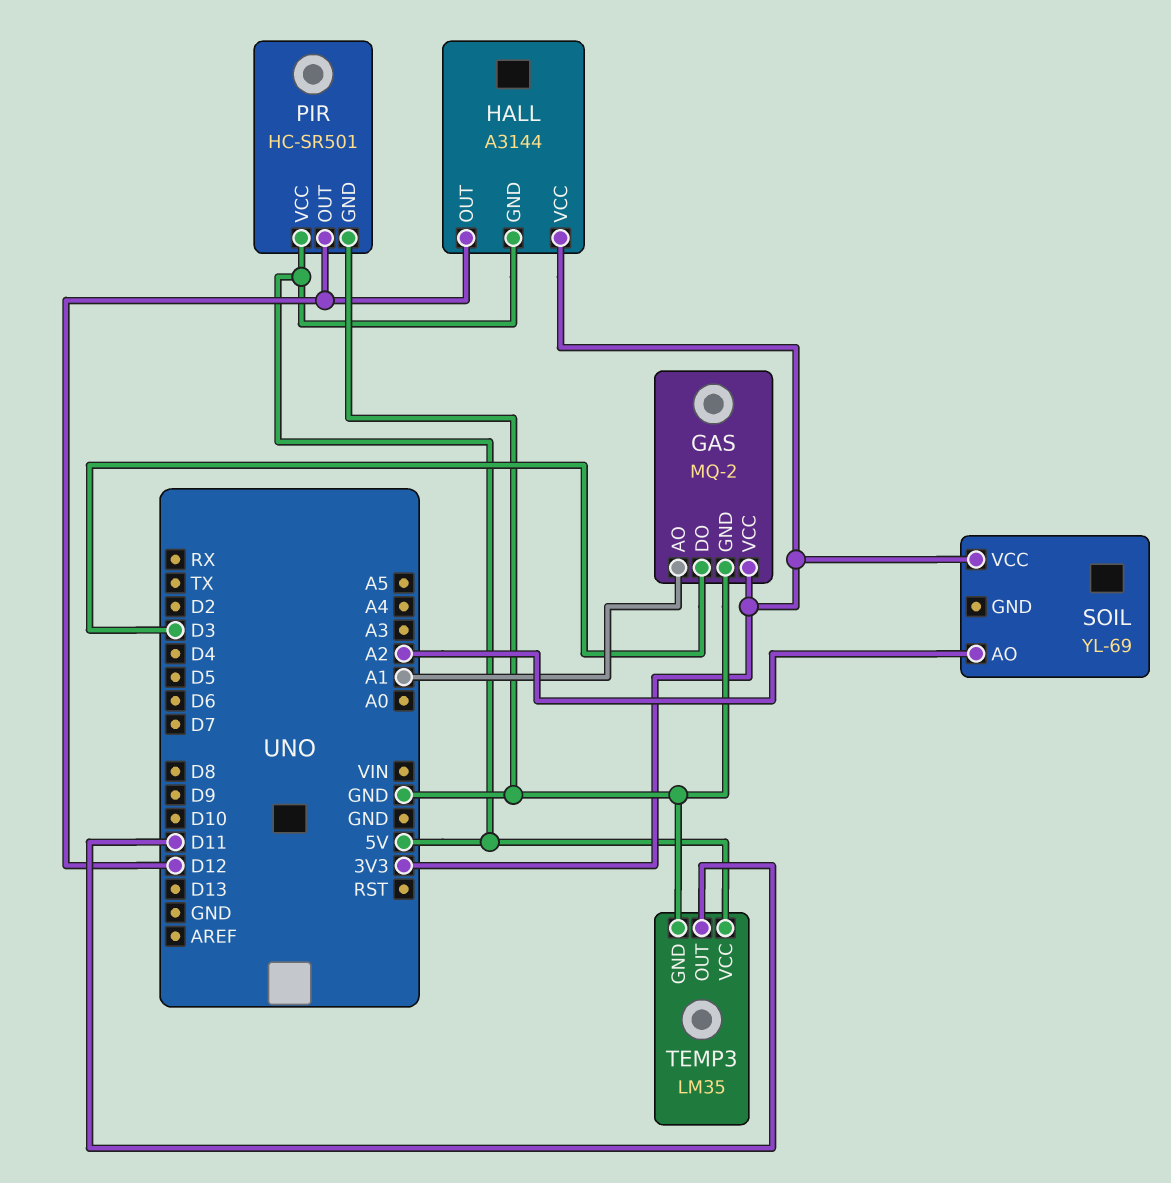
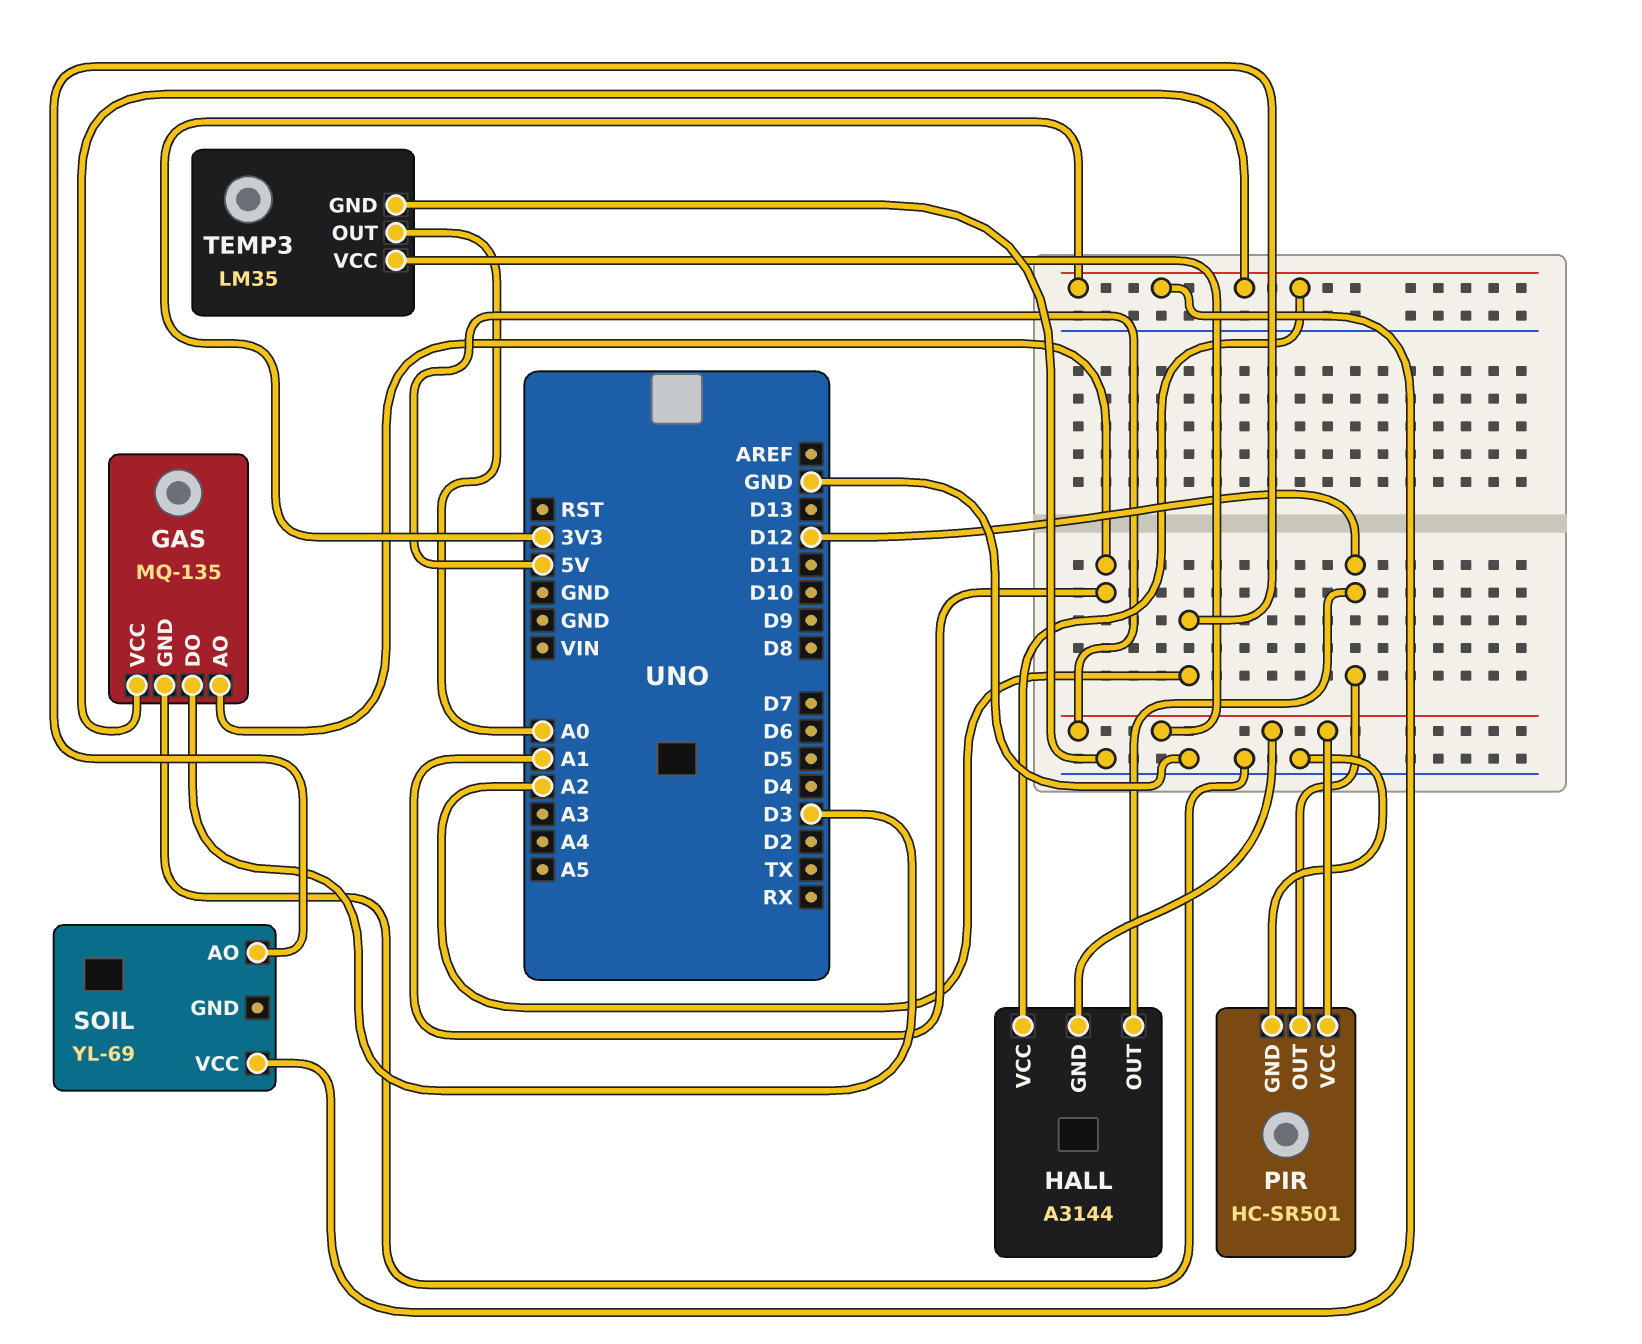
GAS: MQ-2 -> MQ-135
TEMP3 pin OUT: D11 -> A0

